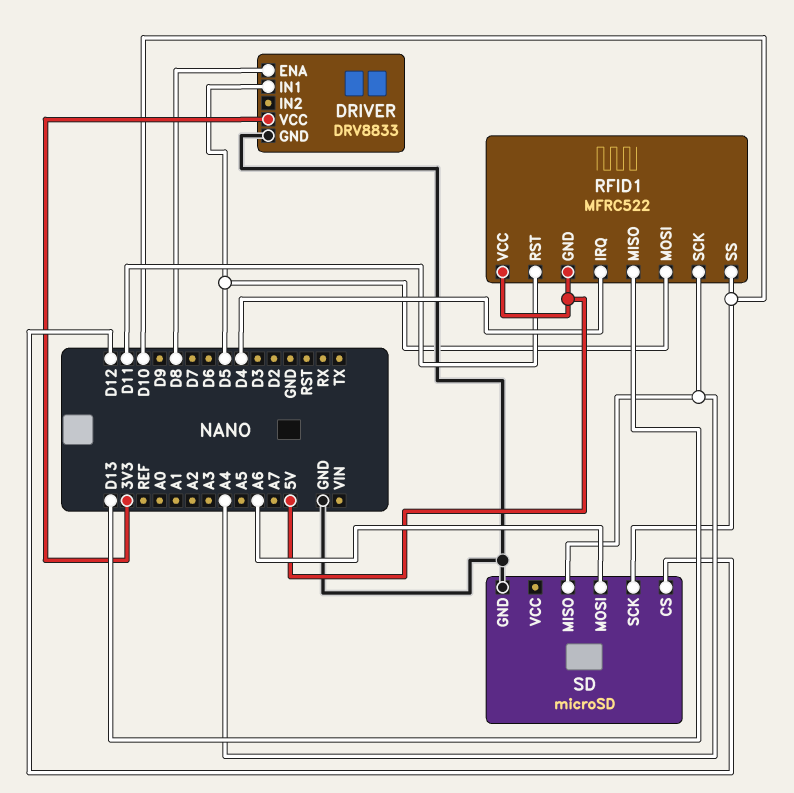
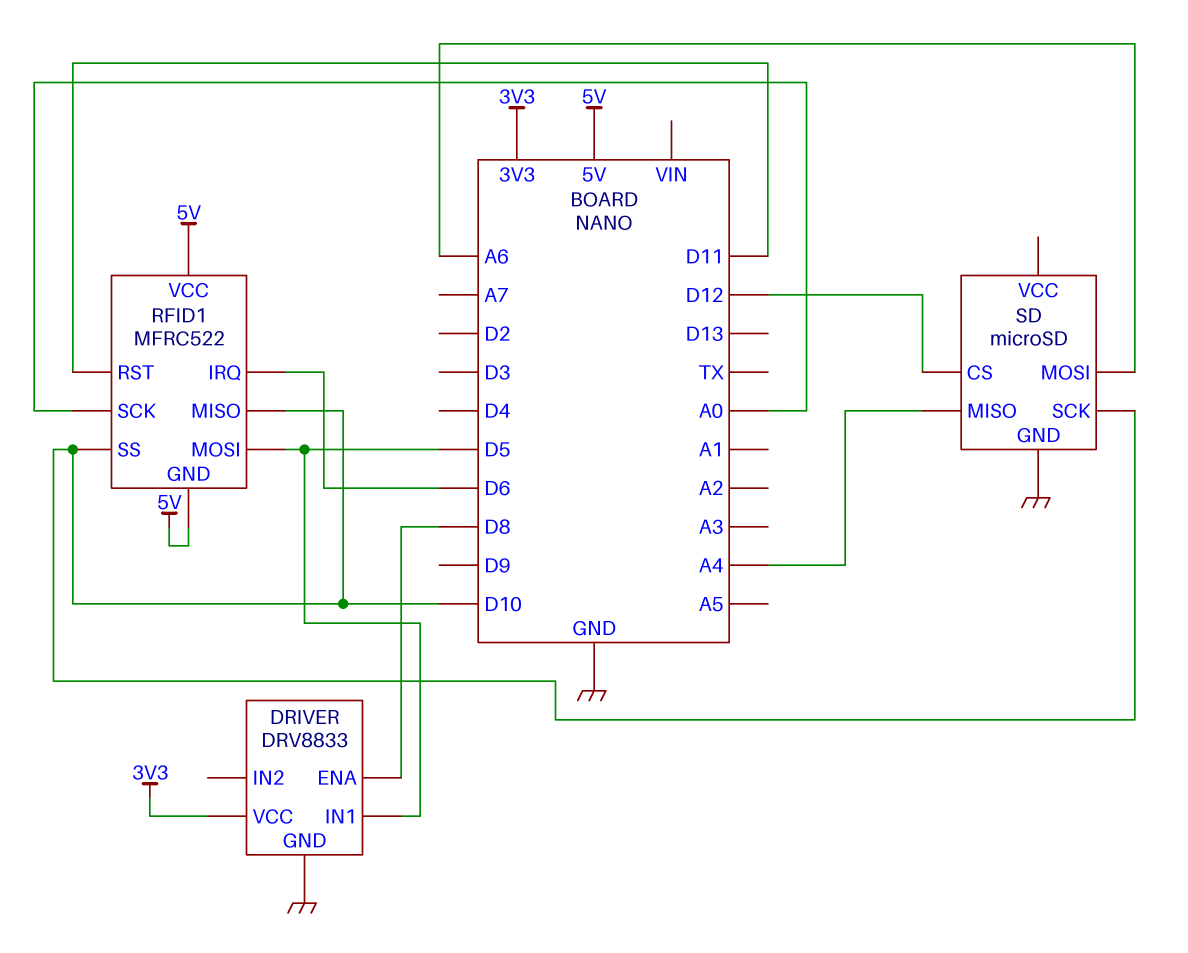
RFID1 pin IRQ: D4 -> D6
RFID1 pin MISO: D13 -> D10
RFID1 pin SCK: A4 -> A0

